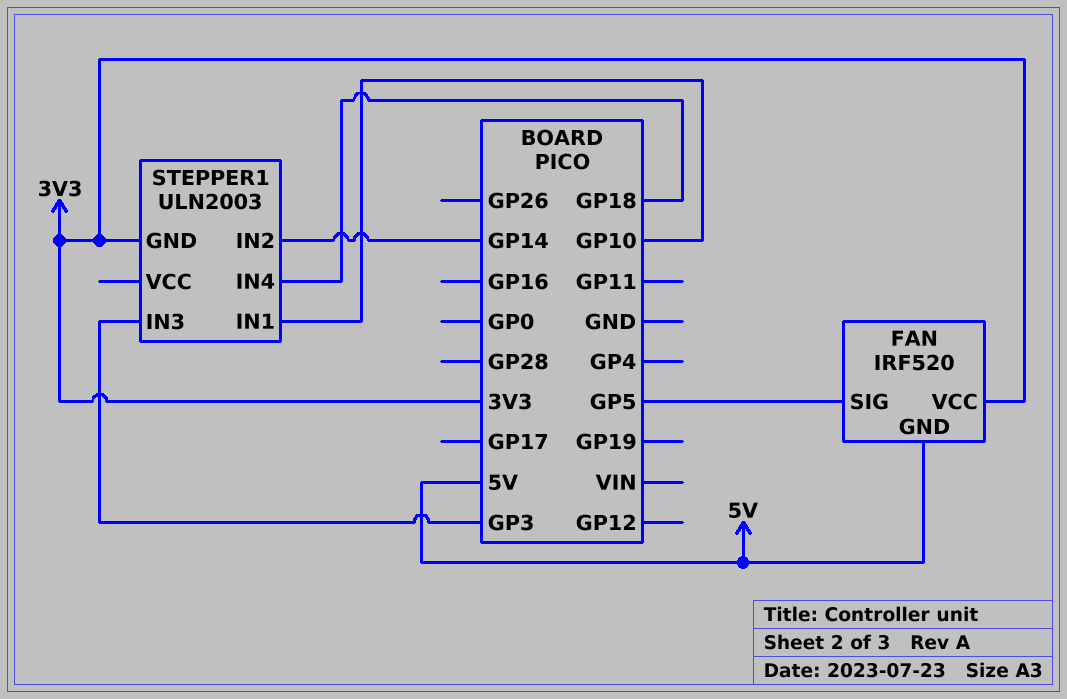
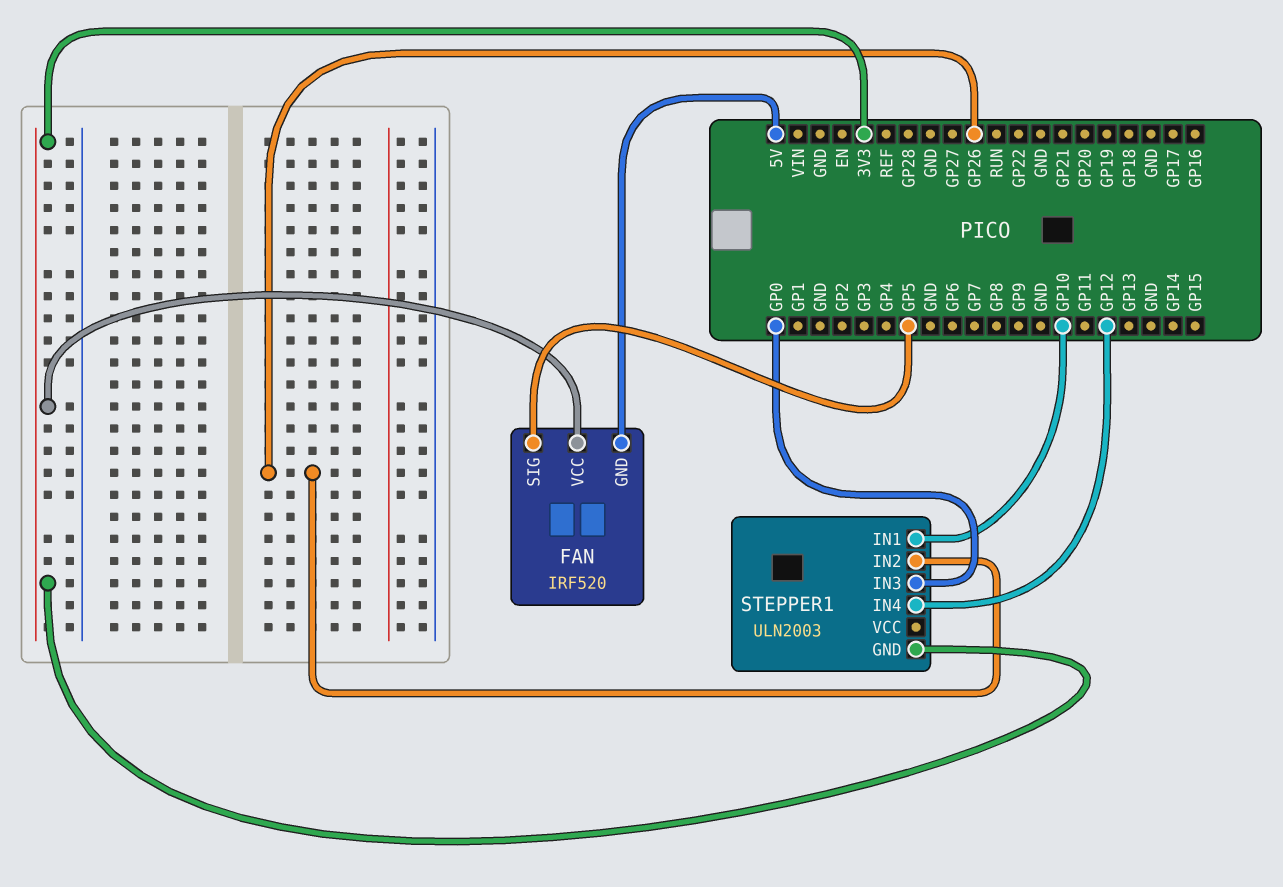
STEPPER1 pin IN2: GP14 -> GP26
STEPPER1 pin IN3: GP3 -> GP0
STEPPER1 pin IN4: GP18 -> GP12

